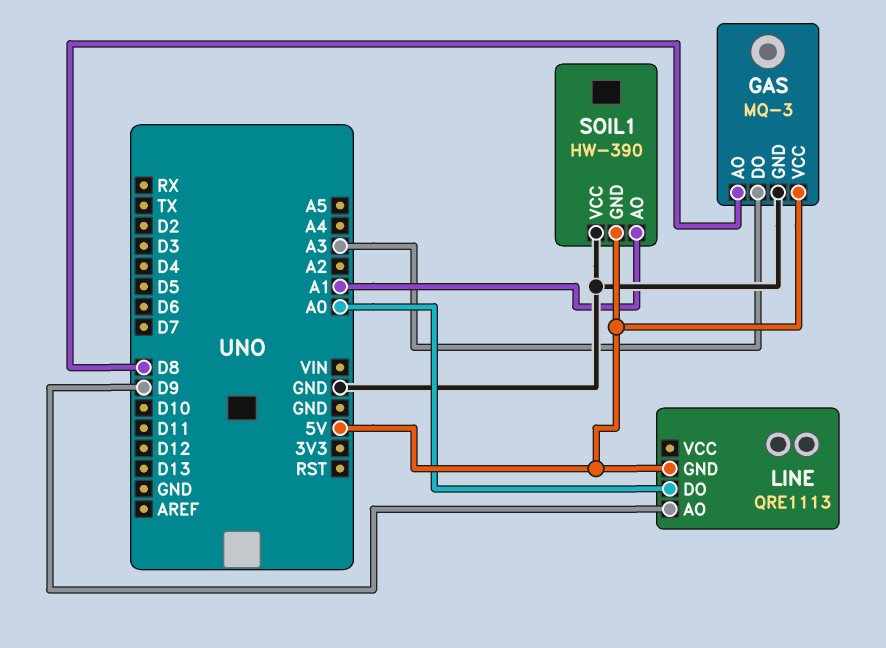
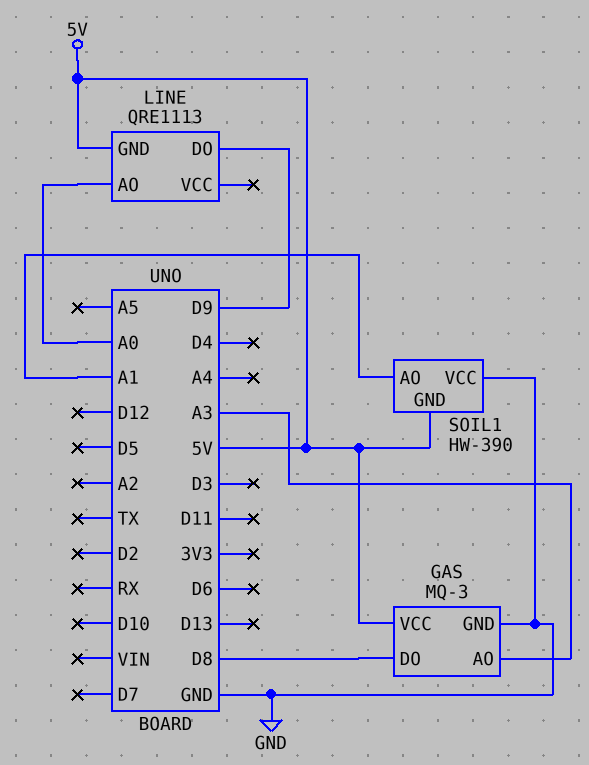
GAS pin AO: D8 -> A3
GAS pin DO: A3 -> D8
LINE pin AO: D9 -> A0
LINE pin DO: A0 -> D9

